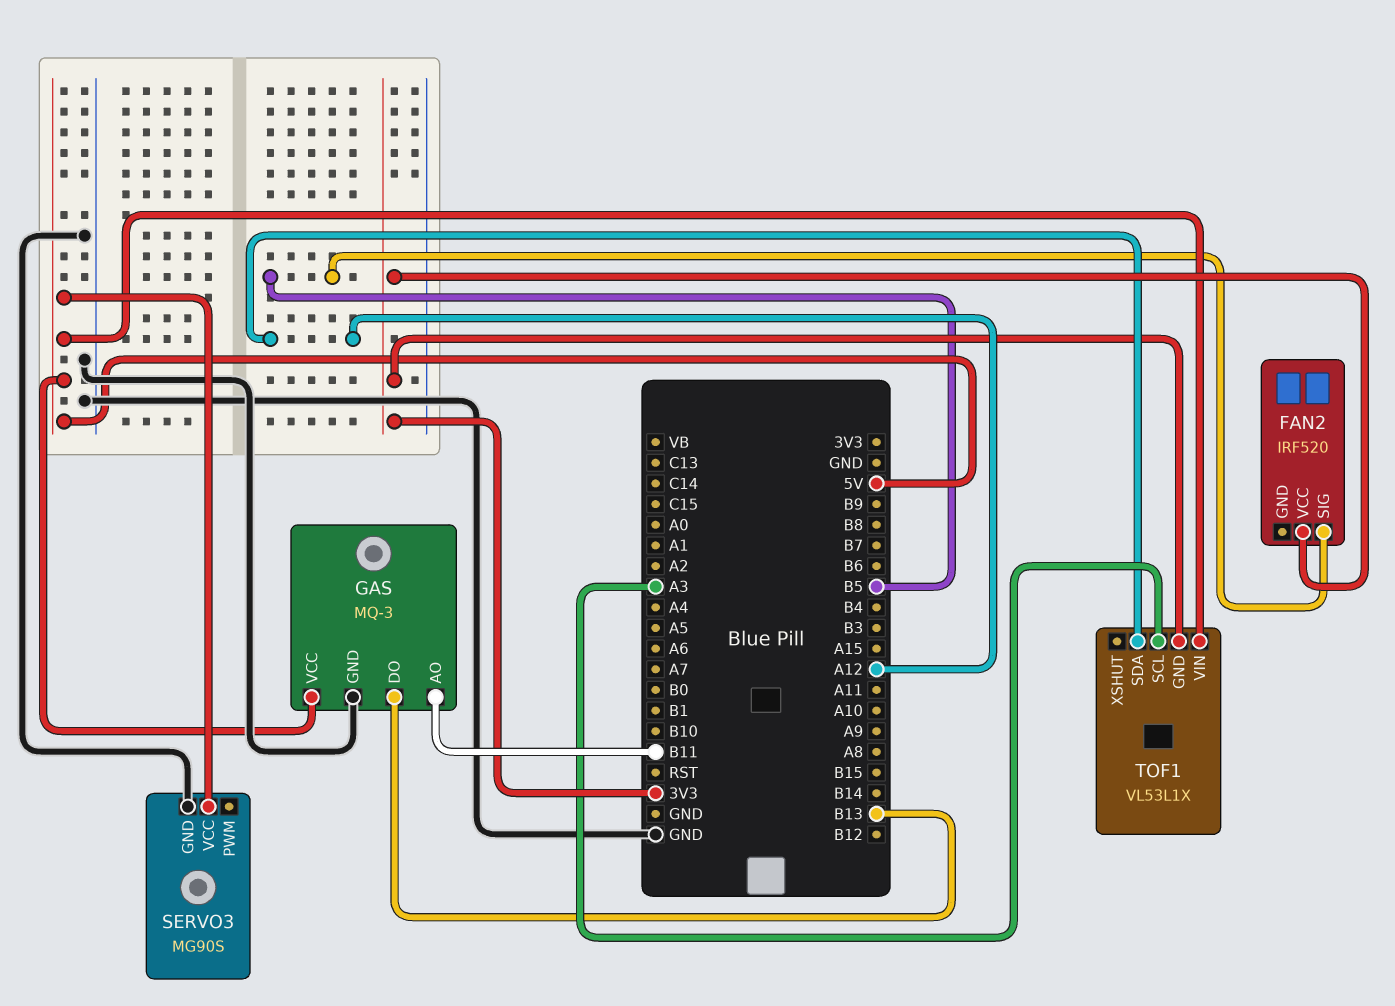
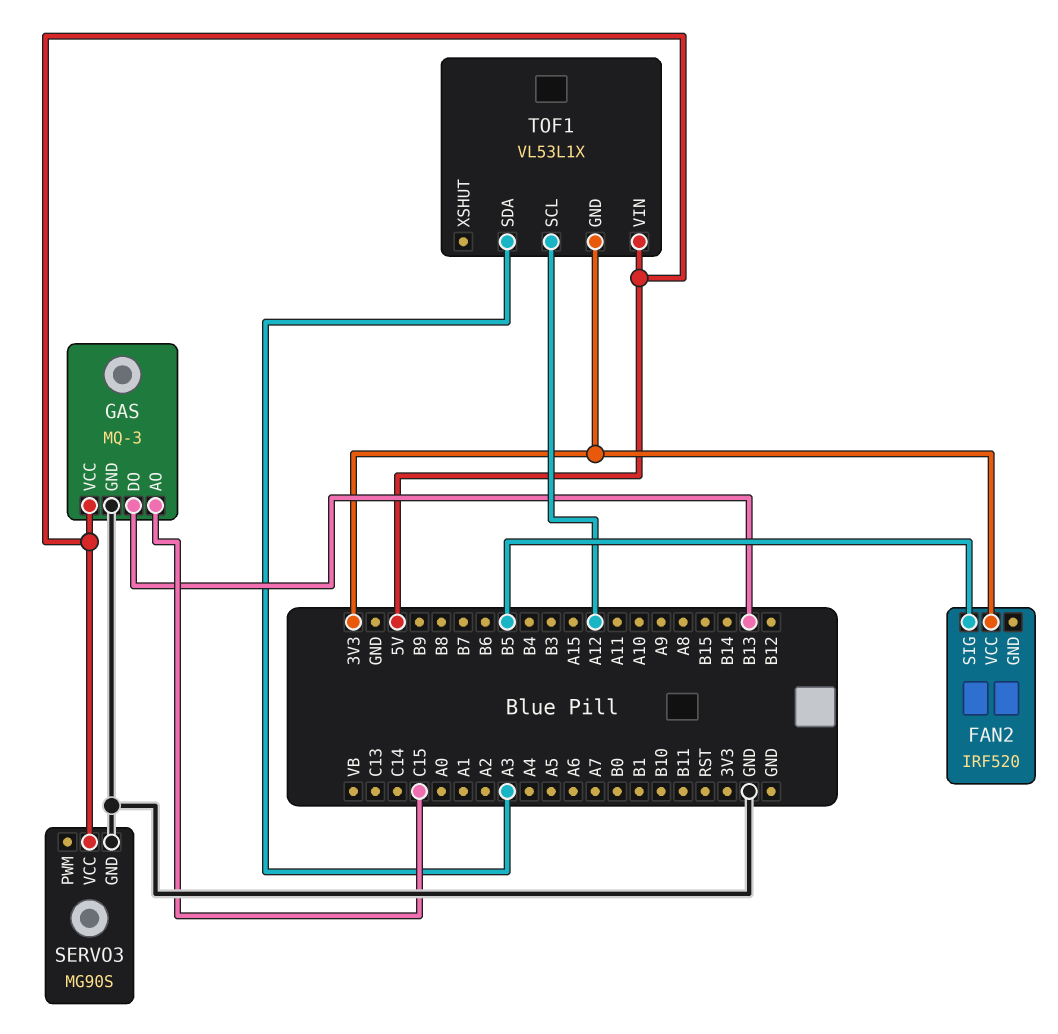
GAS pin AO: B11 -> C15
TOF1 pin SCL: A3 -> A12
TOF1 pin SDA: A12 -> A3

